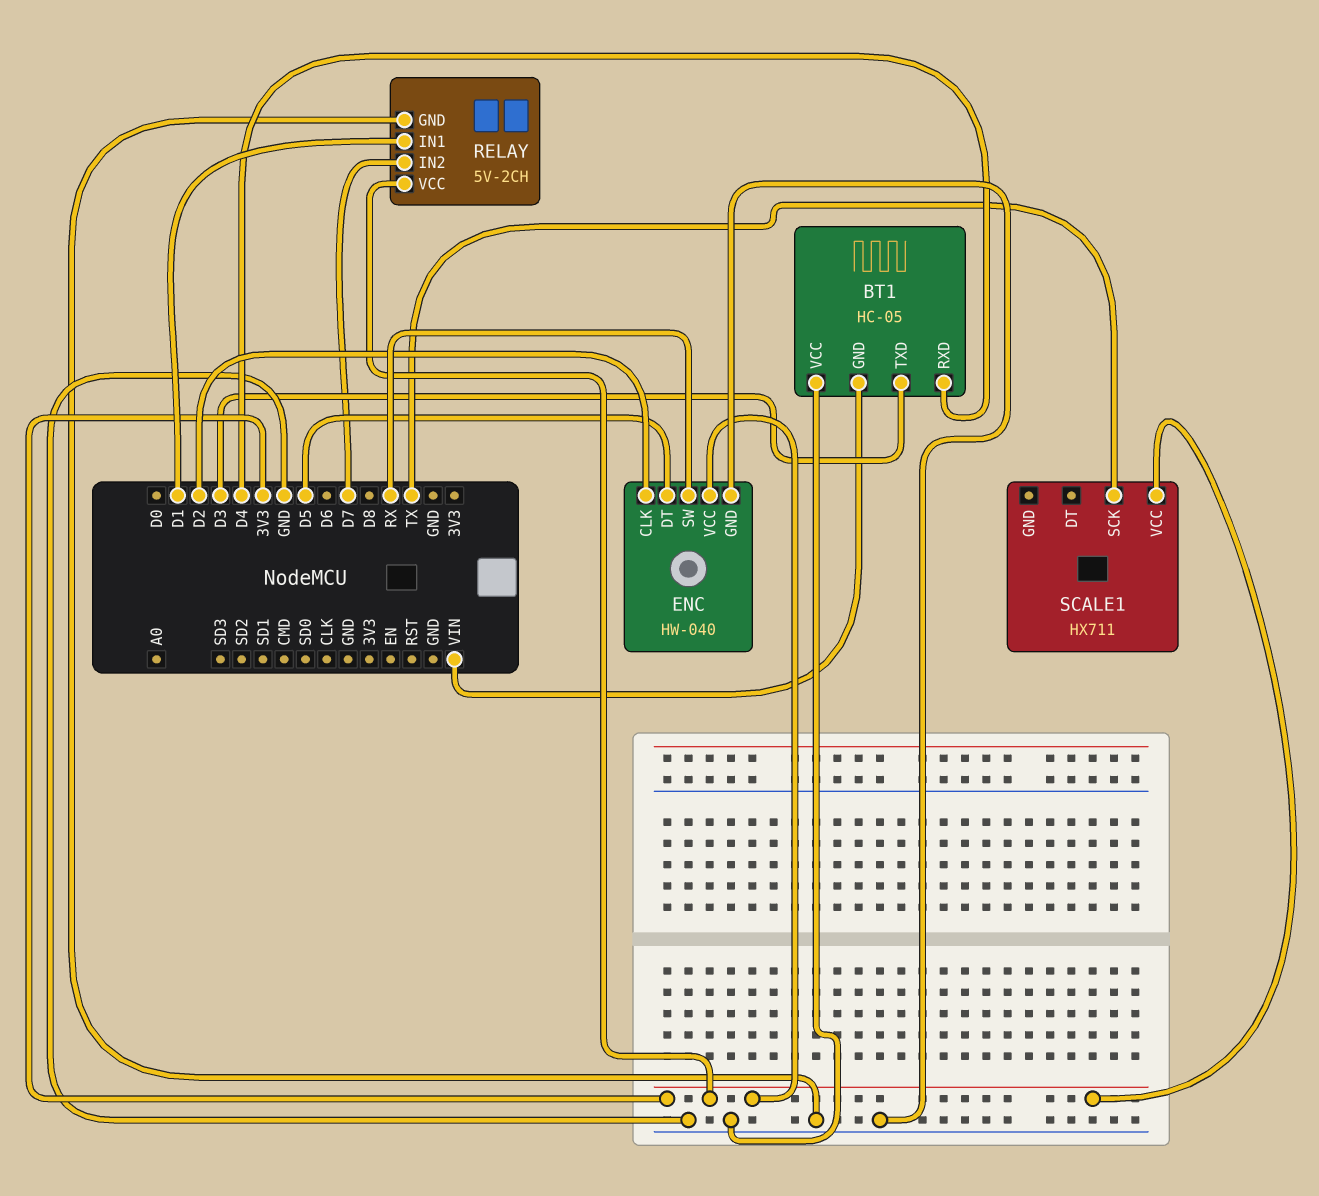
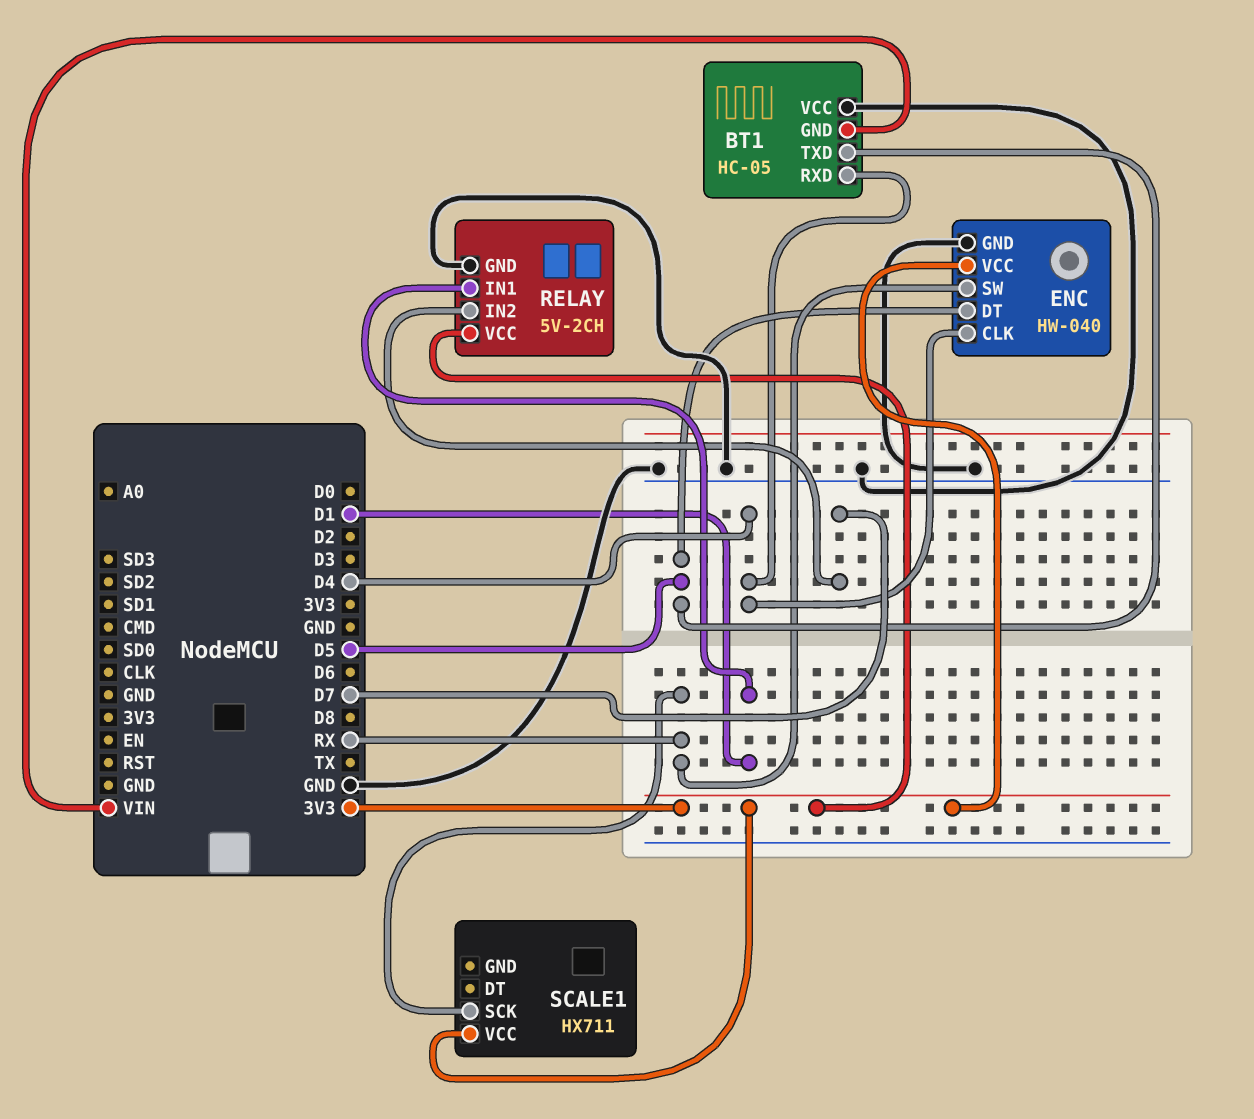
BT1 pin TXD: D3 -> D5
ENC pin CLK: D2 -> D4
SCALE1 pin SCK: TX -> RX

